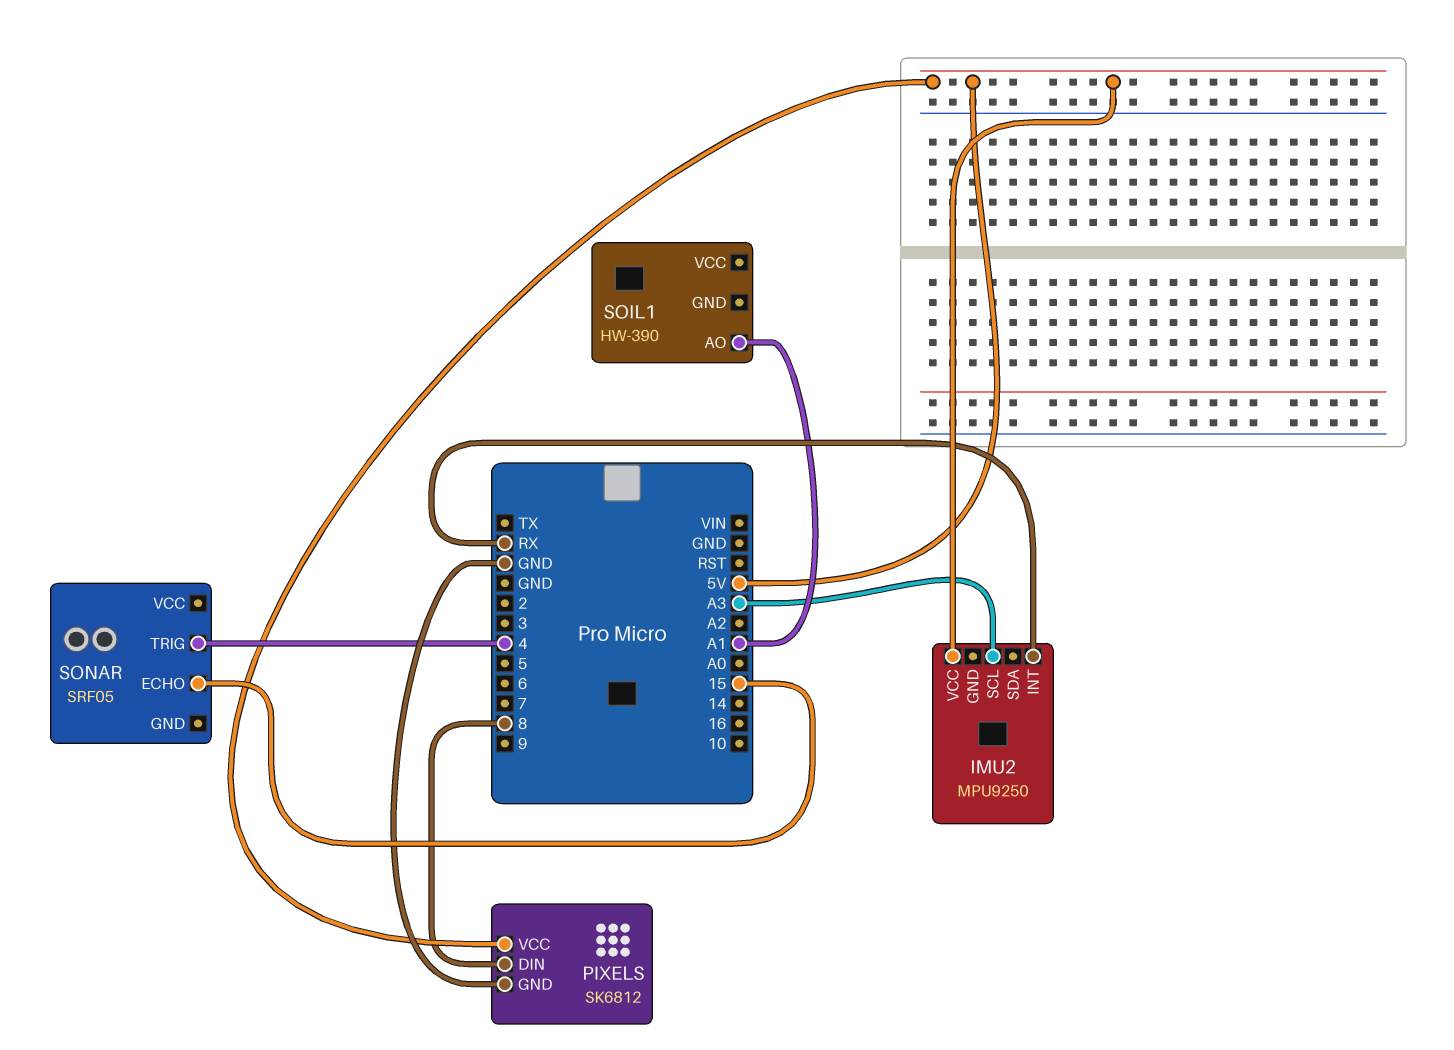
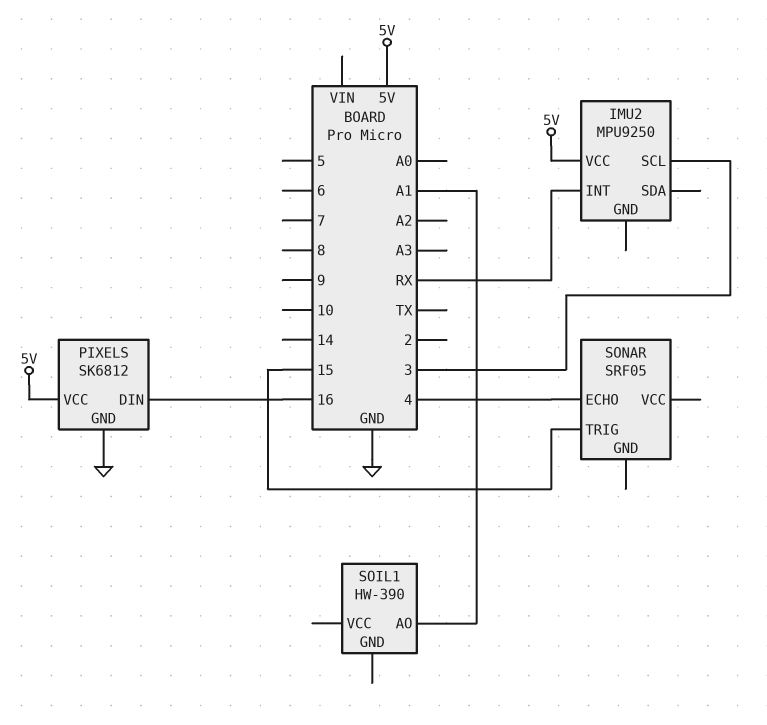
IMU2 pin SCL: A3 -> 3
PIXELS pin DIN: 8 -> 16
SONAR pin ECHO: 15 -> 4
SONAR pin TRIG: 4 -> 15

